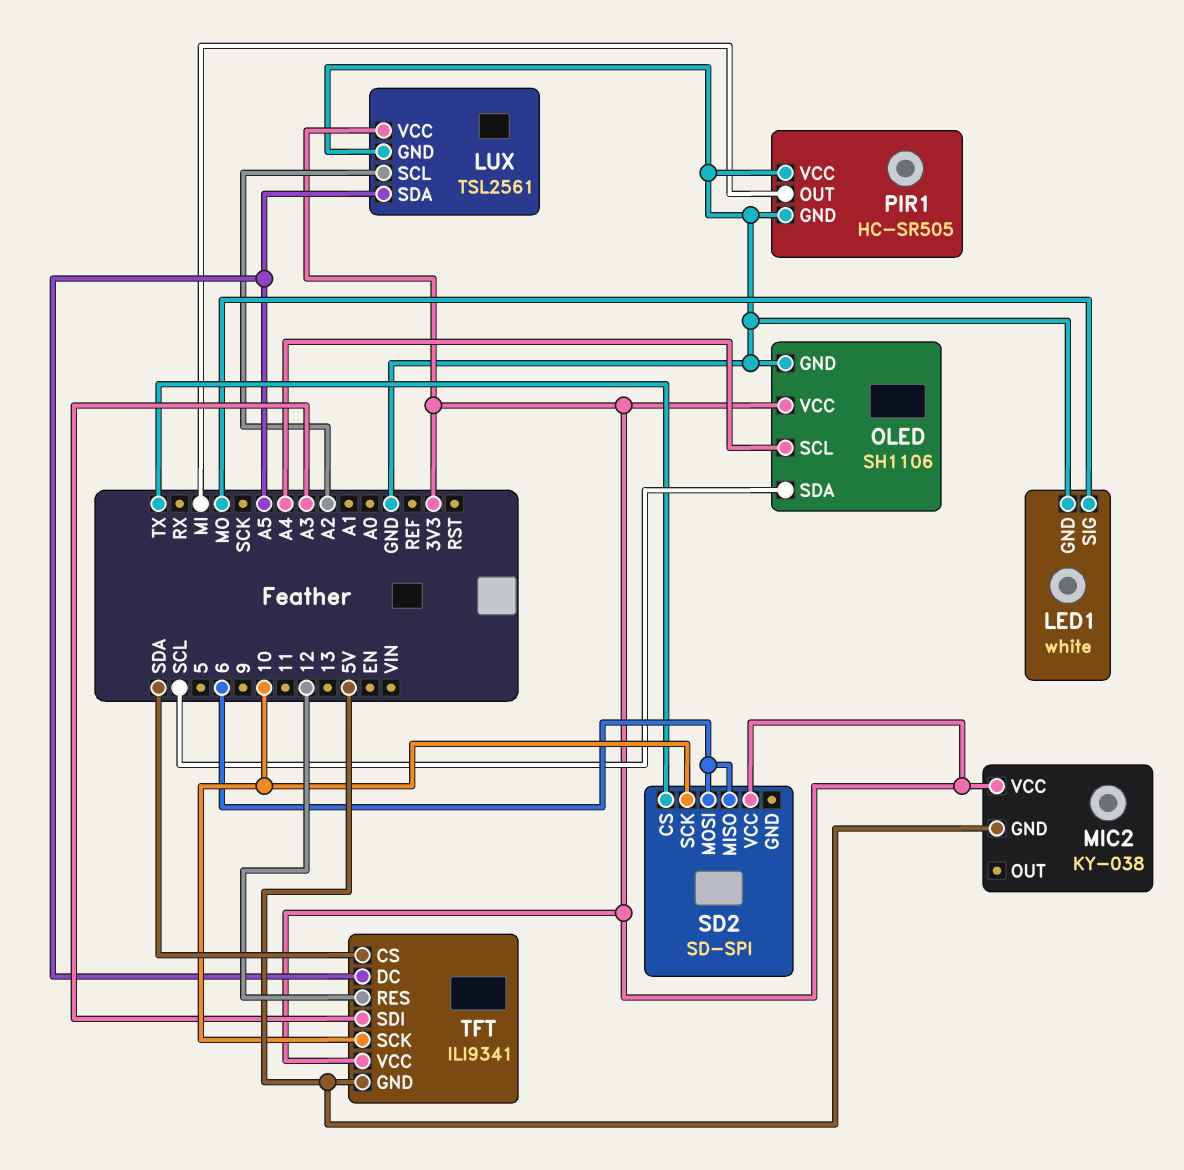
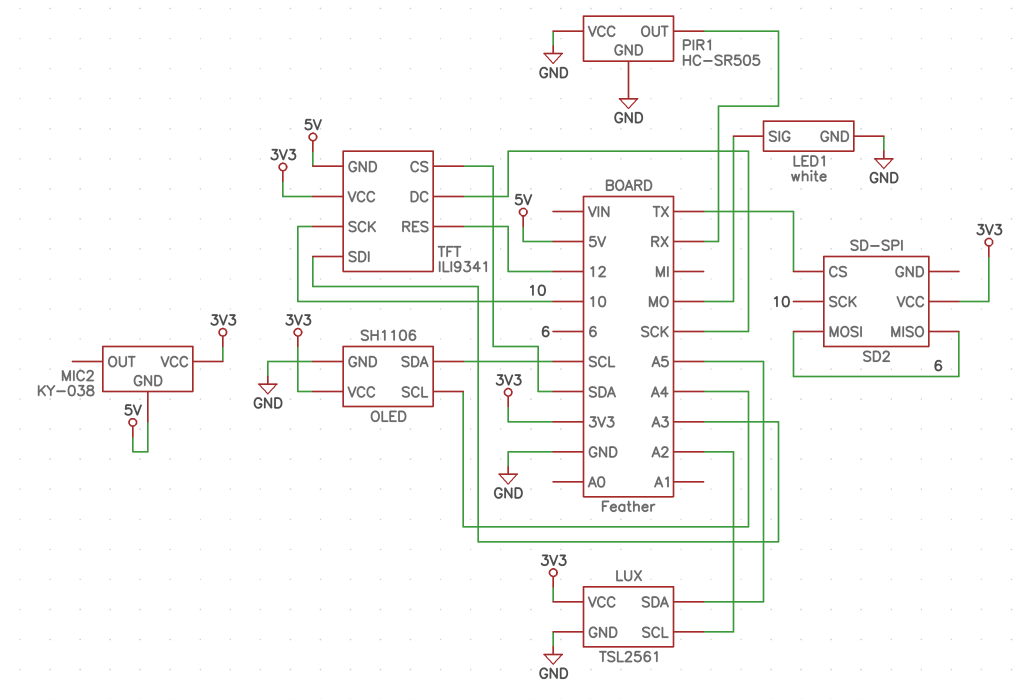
PIR1 pin OUT: MI -> RX
TFT pin DC: A5 -> SCK

